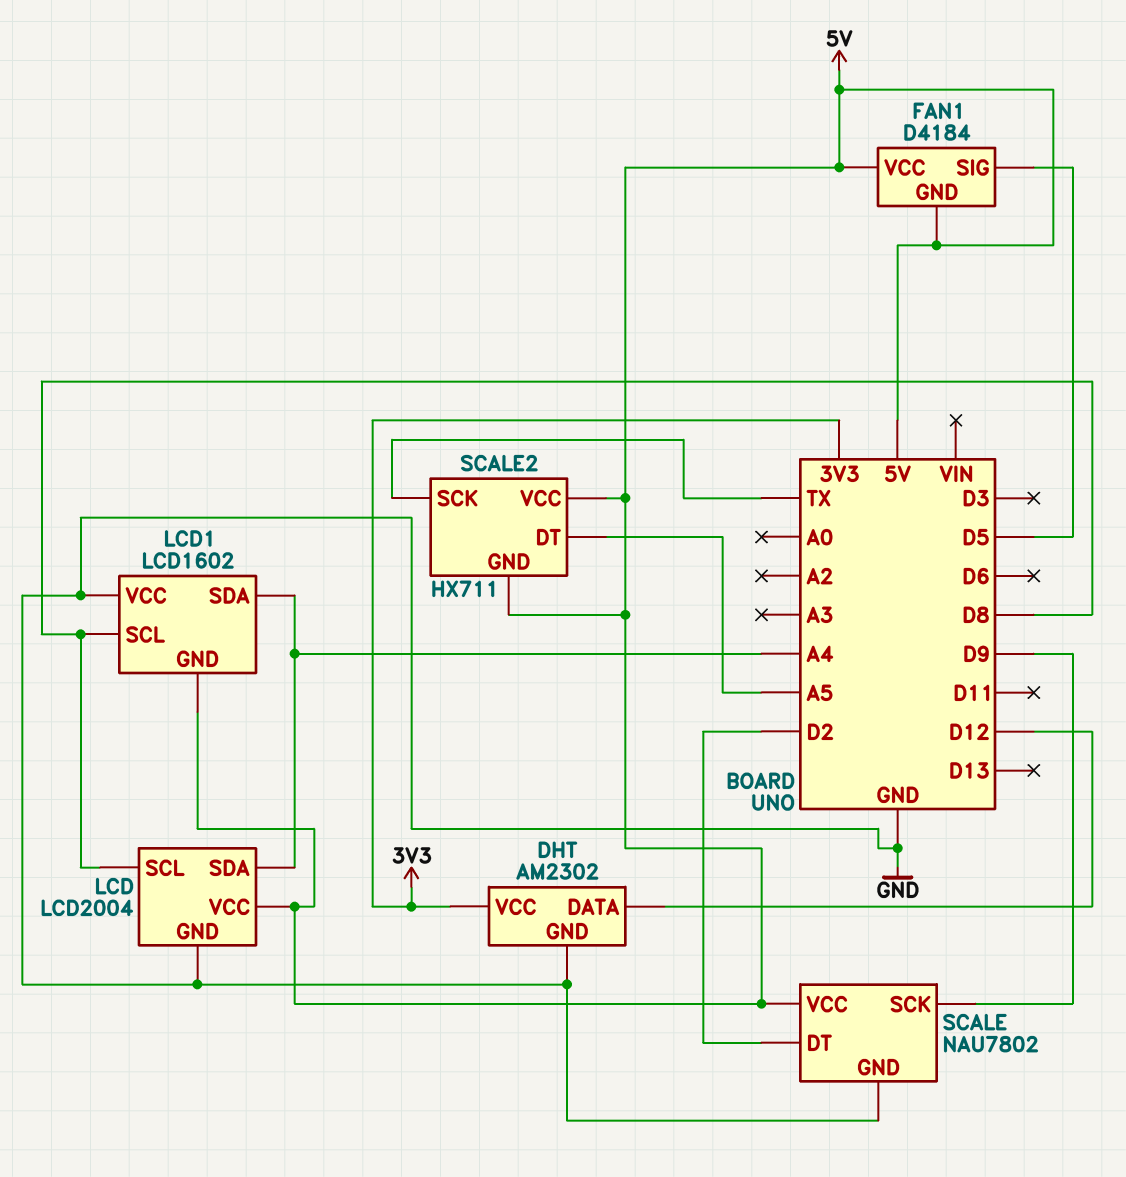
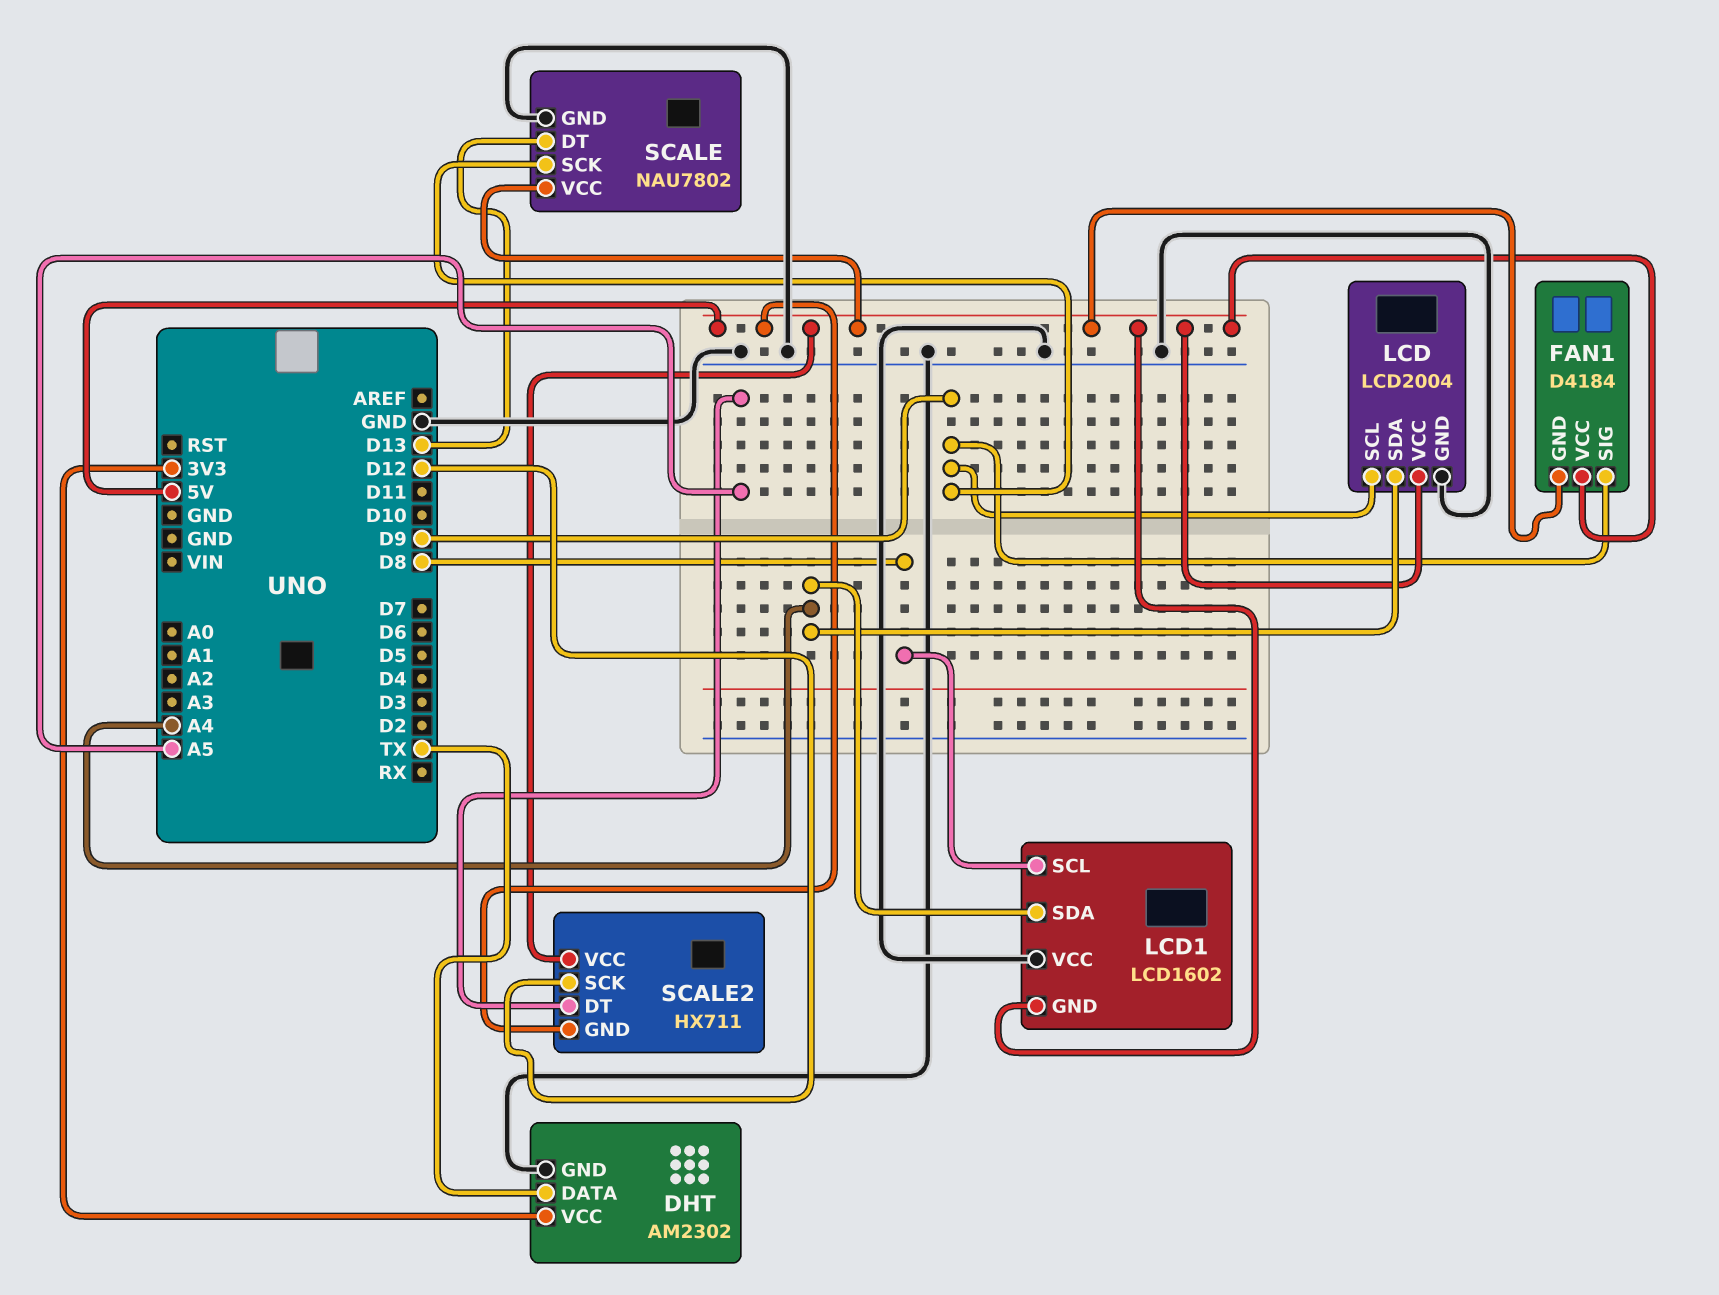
DHT pin DATA: D12 -> TX
FAN1 pin SIG: D5 -> D9
LCD pin SCL: D8 -> D9
SCALE pin DT: D2 -> D13
SCALE2 pin SCK: TX -> D12

